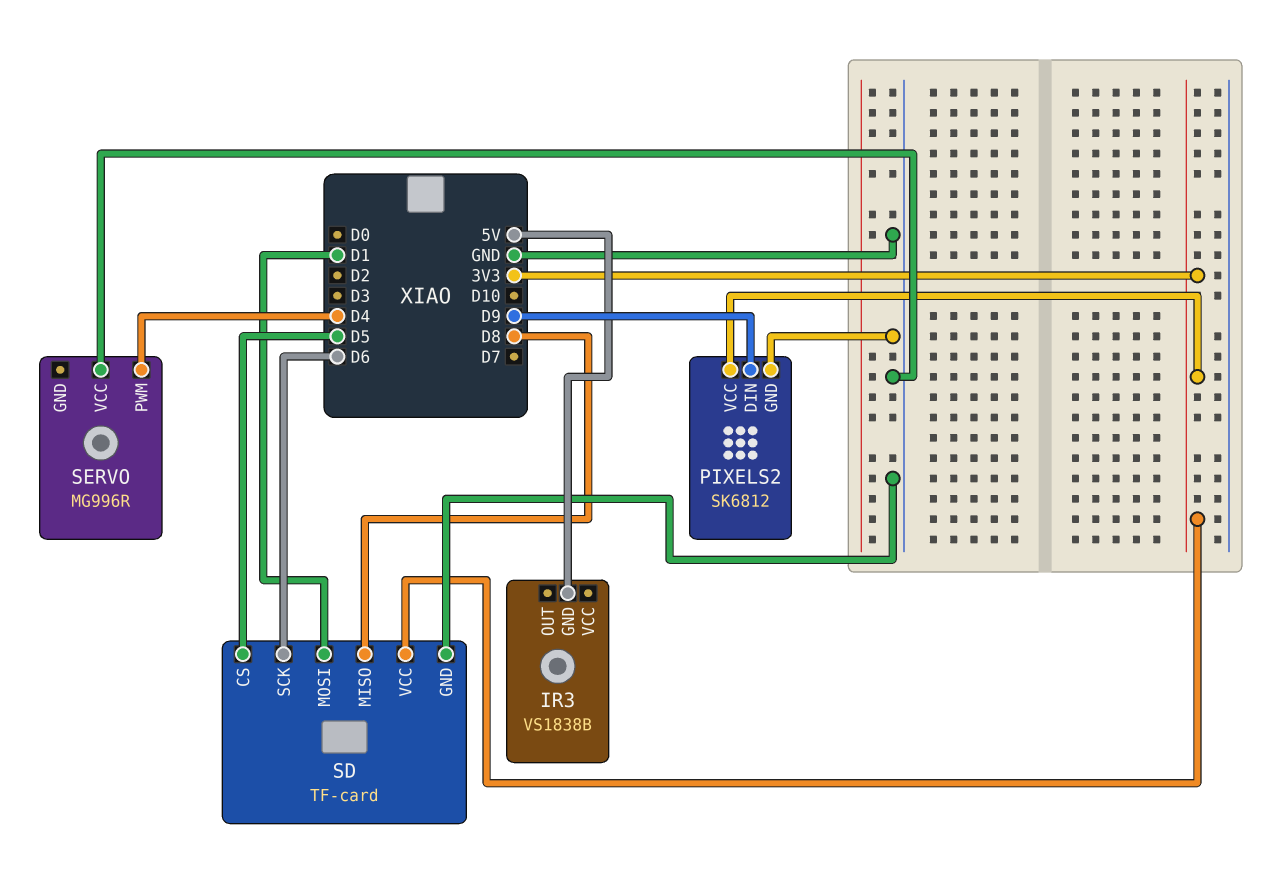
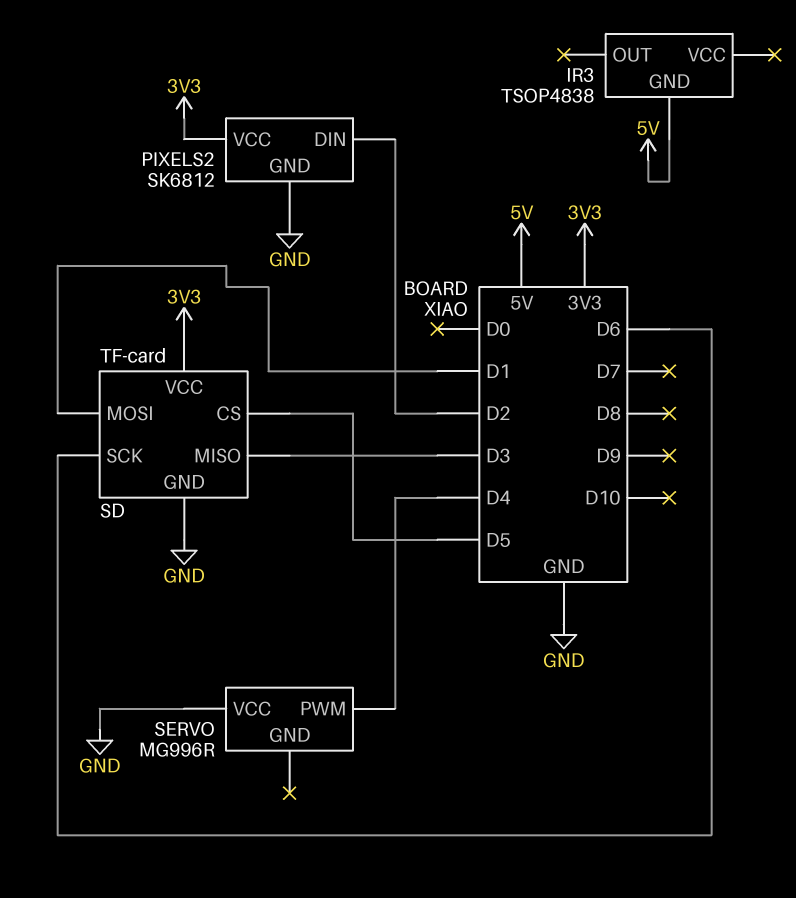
IR3: VS1838B -> TSOP4838
PIXELS2 pin DIN: D9 -> D2
SD pin MISO: D8 -> D3

